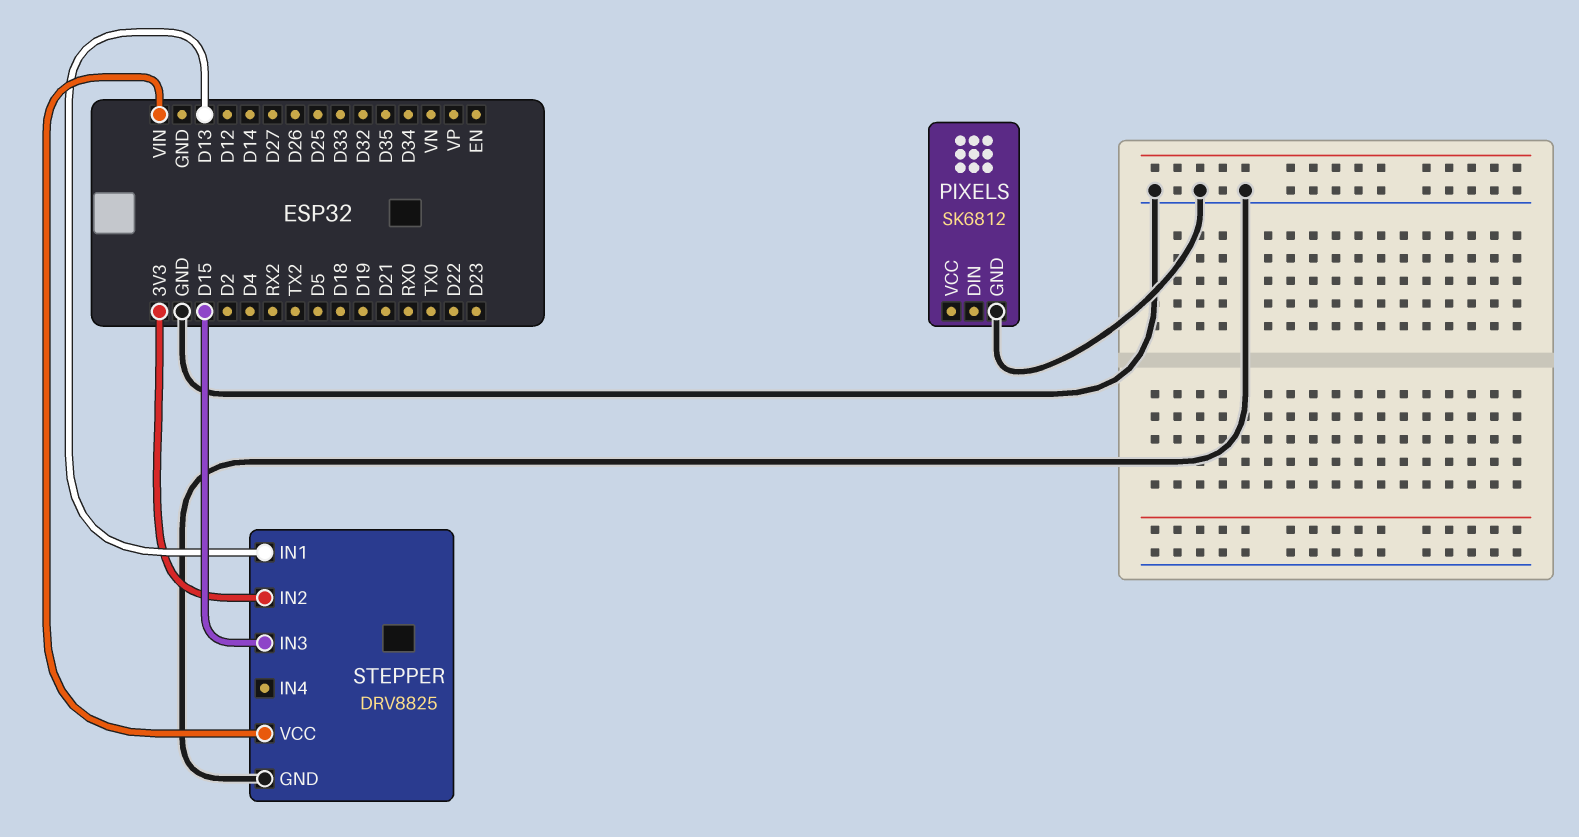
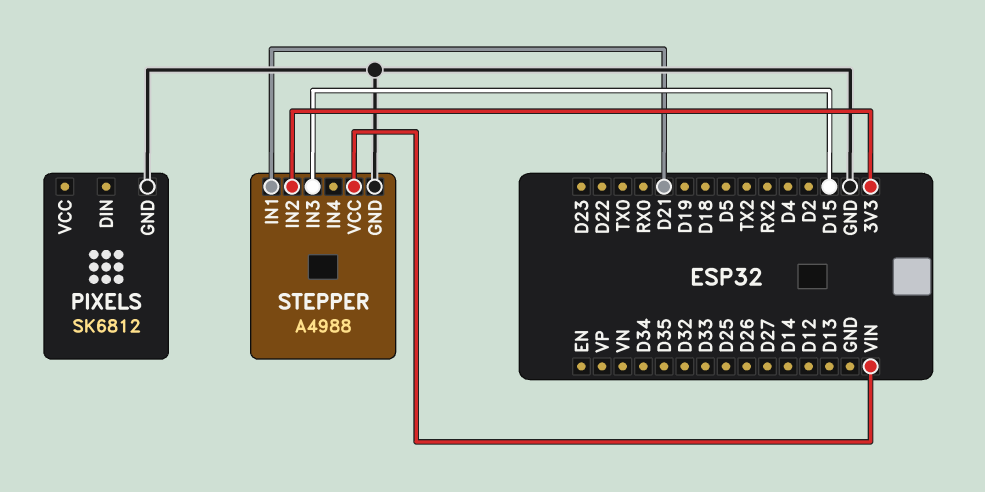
STEPPER: DRV8825 -> A4988
STEPPER pin IN1: D13 -> D21

